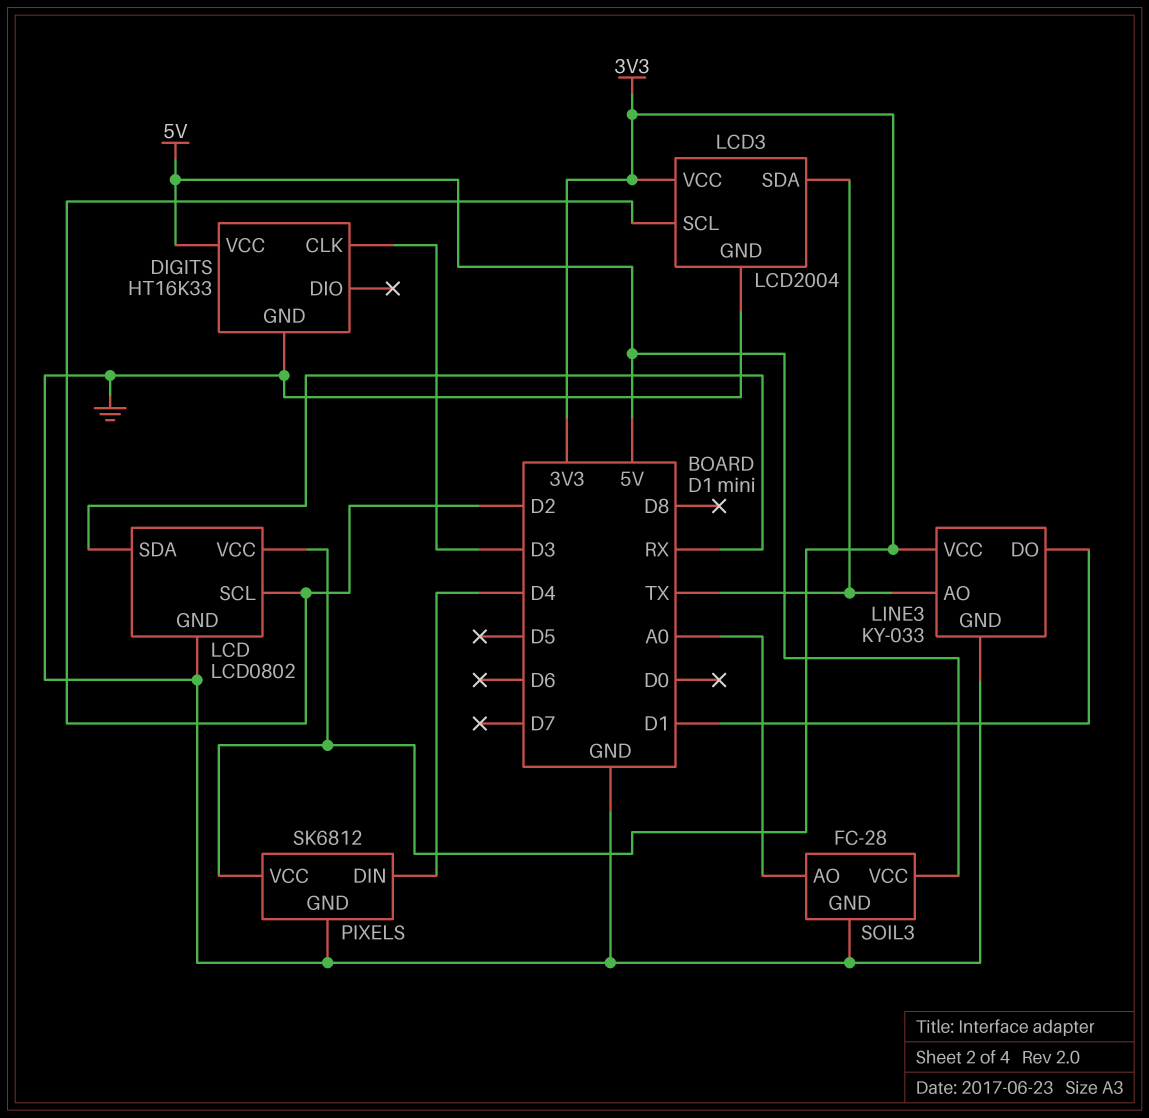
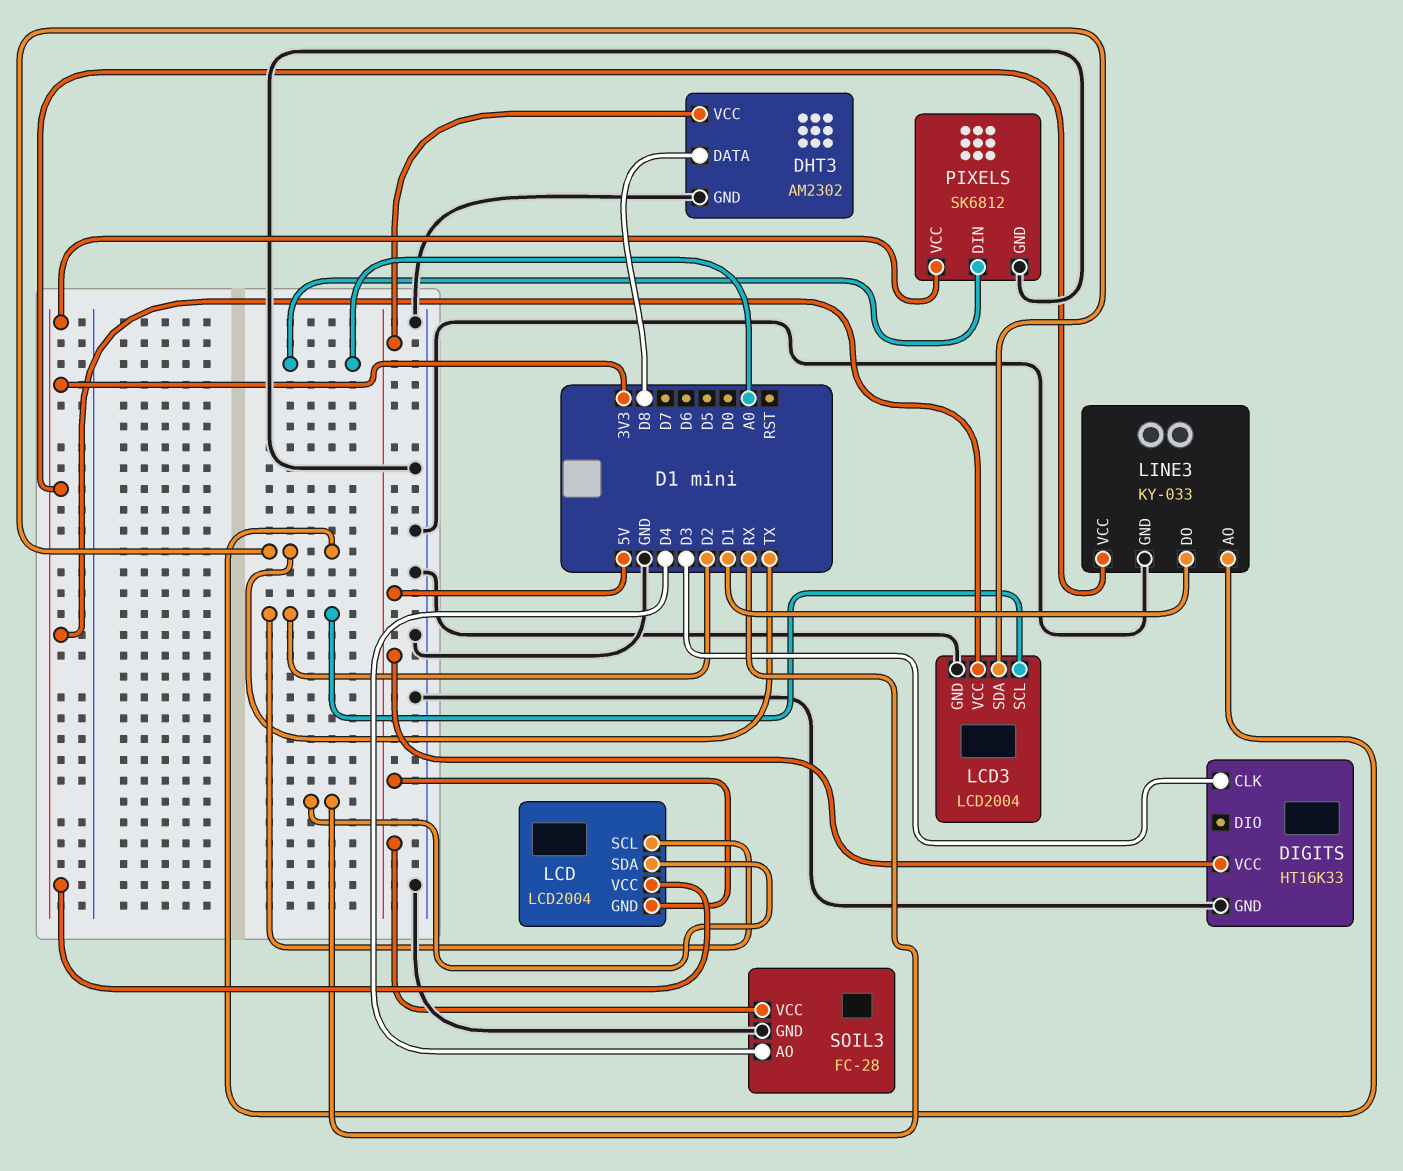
DHT3: none -> AM2302
DHT3 pin DATA: none -> D8
DHT3 pin GND: none -> GND
DHT3 pin VCC: none -> 5V
LCD: LCD0802 -> LCD2004
LCD pin GND: GND -> 5V
PIXELS pin DIN: D4 -> A0
SOIL3 pin AO: A0 -> D4

